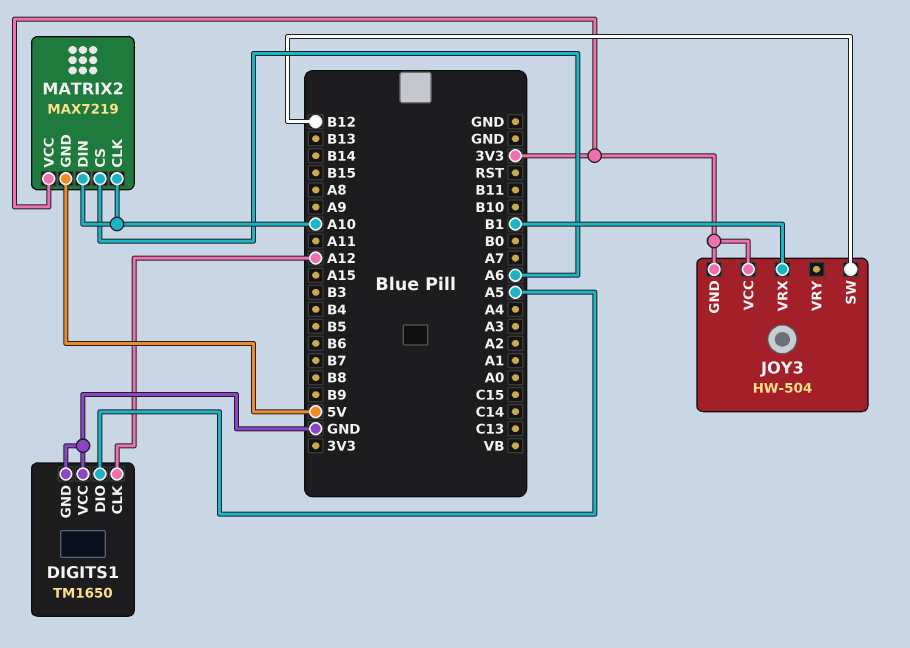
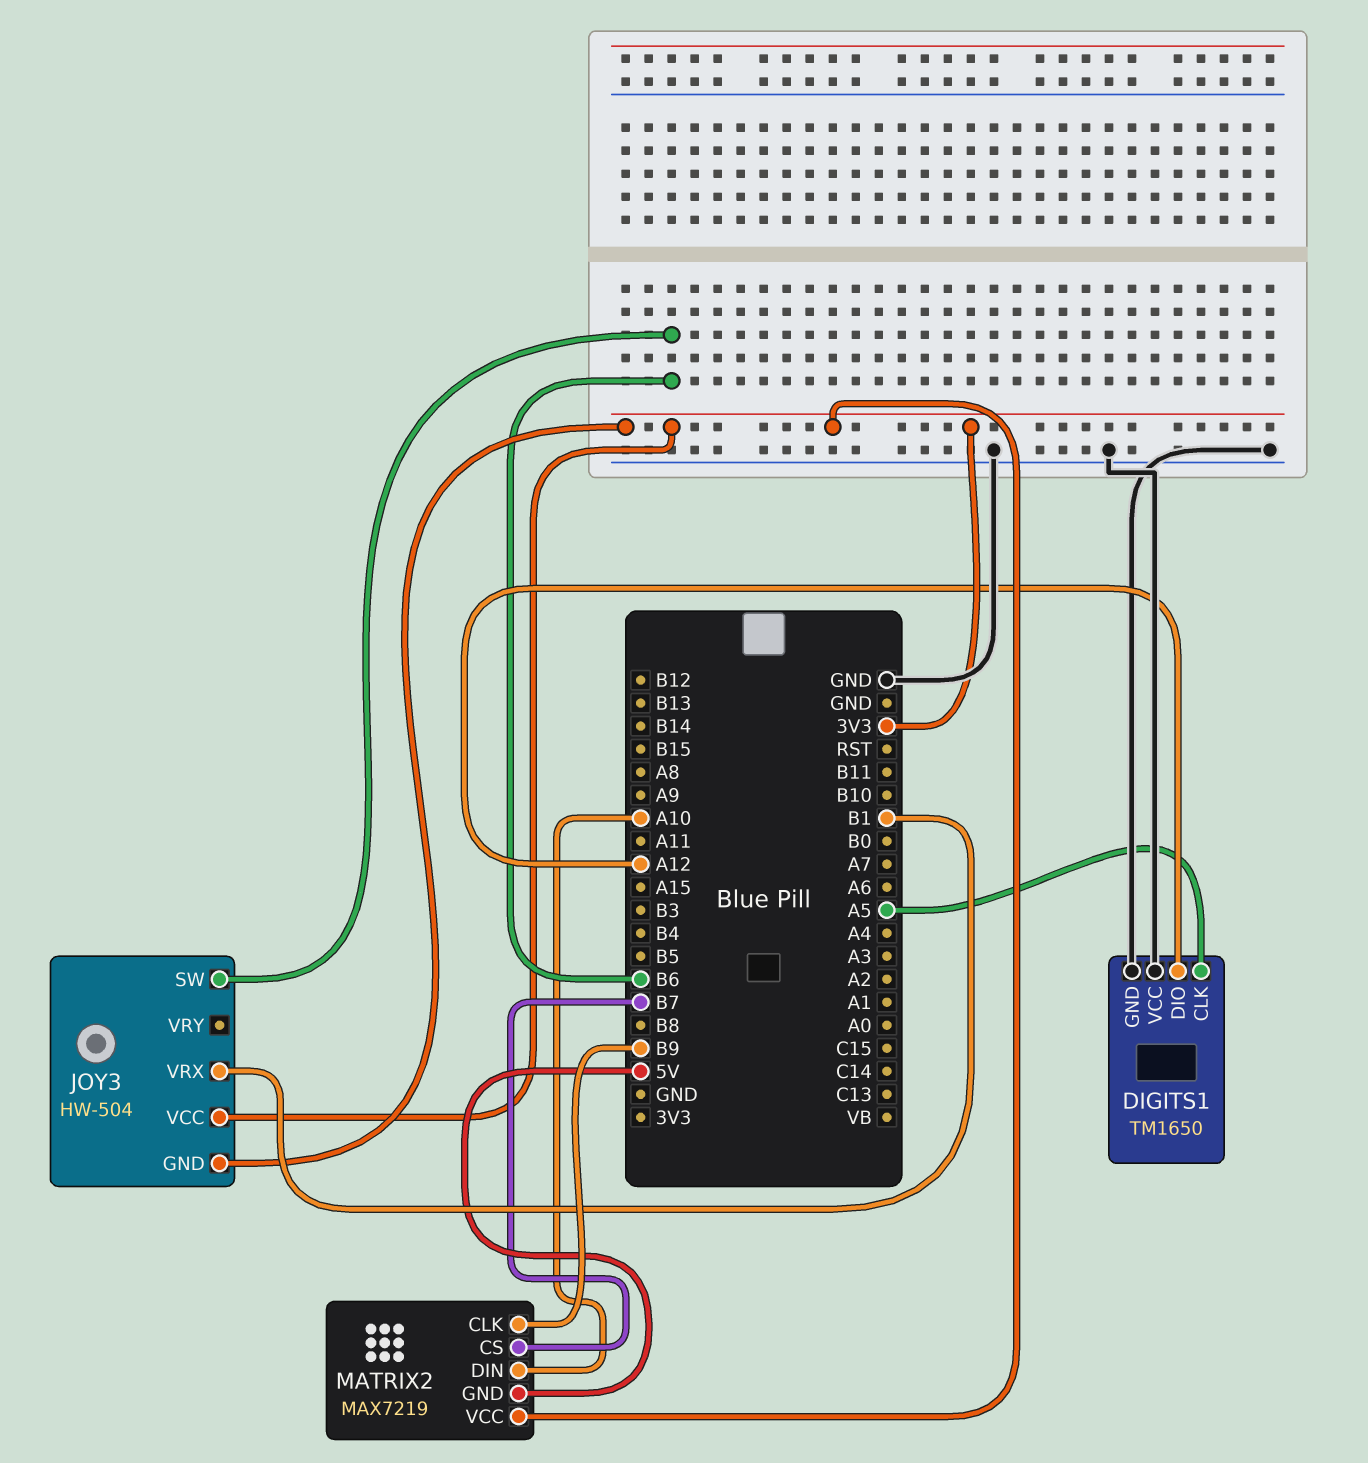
DIGITS1 pin CLK: A12 -> A5
DIGITS1 pin DIO: A5 -> A12
JOY3 pin SW: B12 -> B6
MATRIX2 pin CLK: A10 -> B9
MATRIX2 pin CS: A6 -> B7

